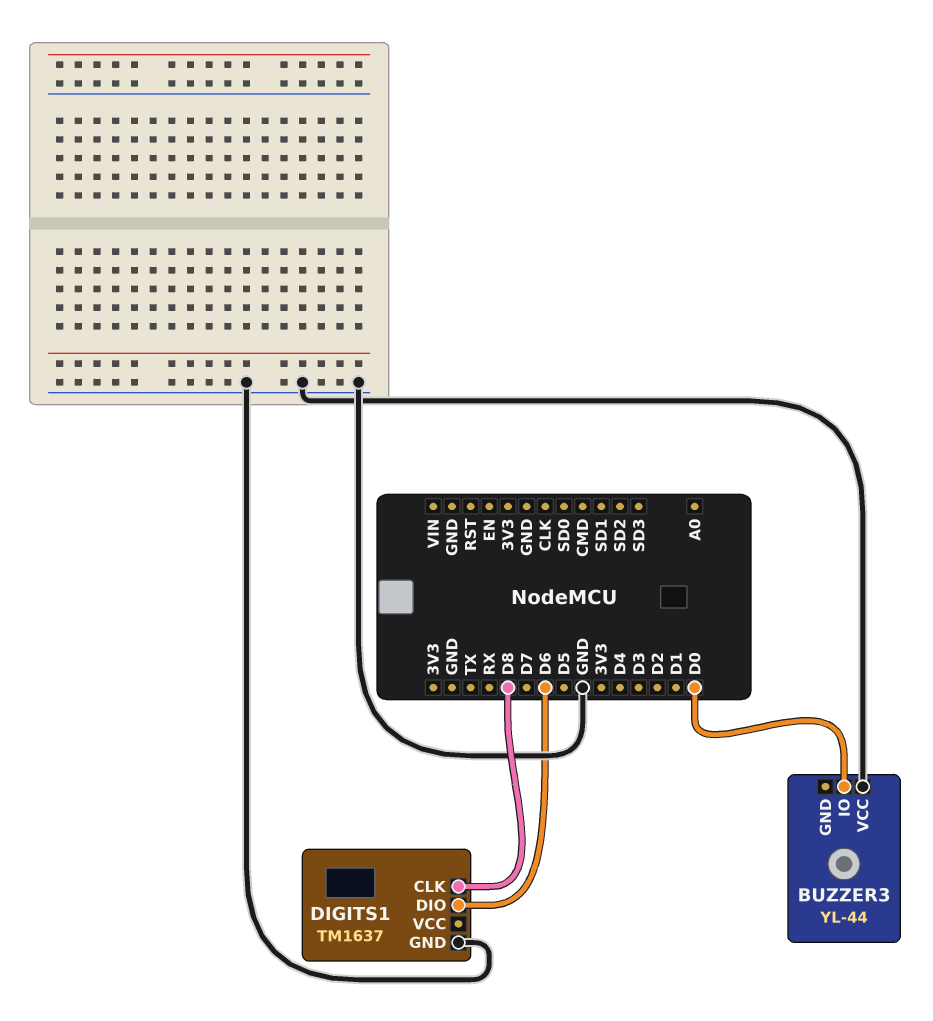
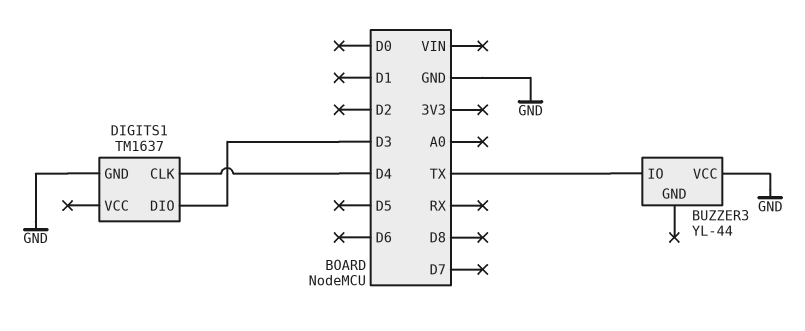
BUZZER3 pin IO: D0 -> TX
DIGITS1 pin CLK: D8 -> D4
DIGITS1 pin DIO: D6 -> D3

